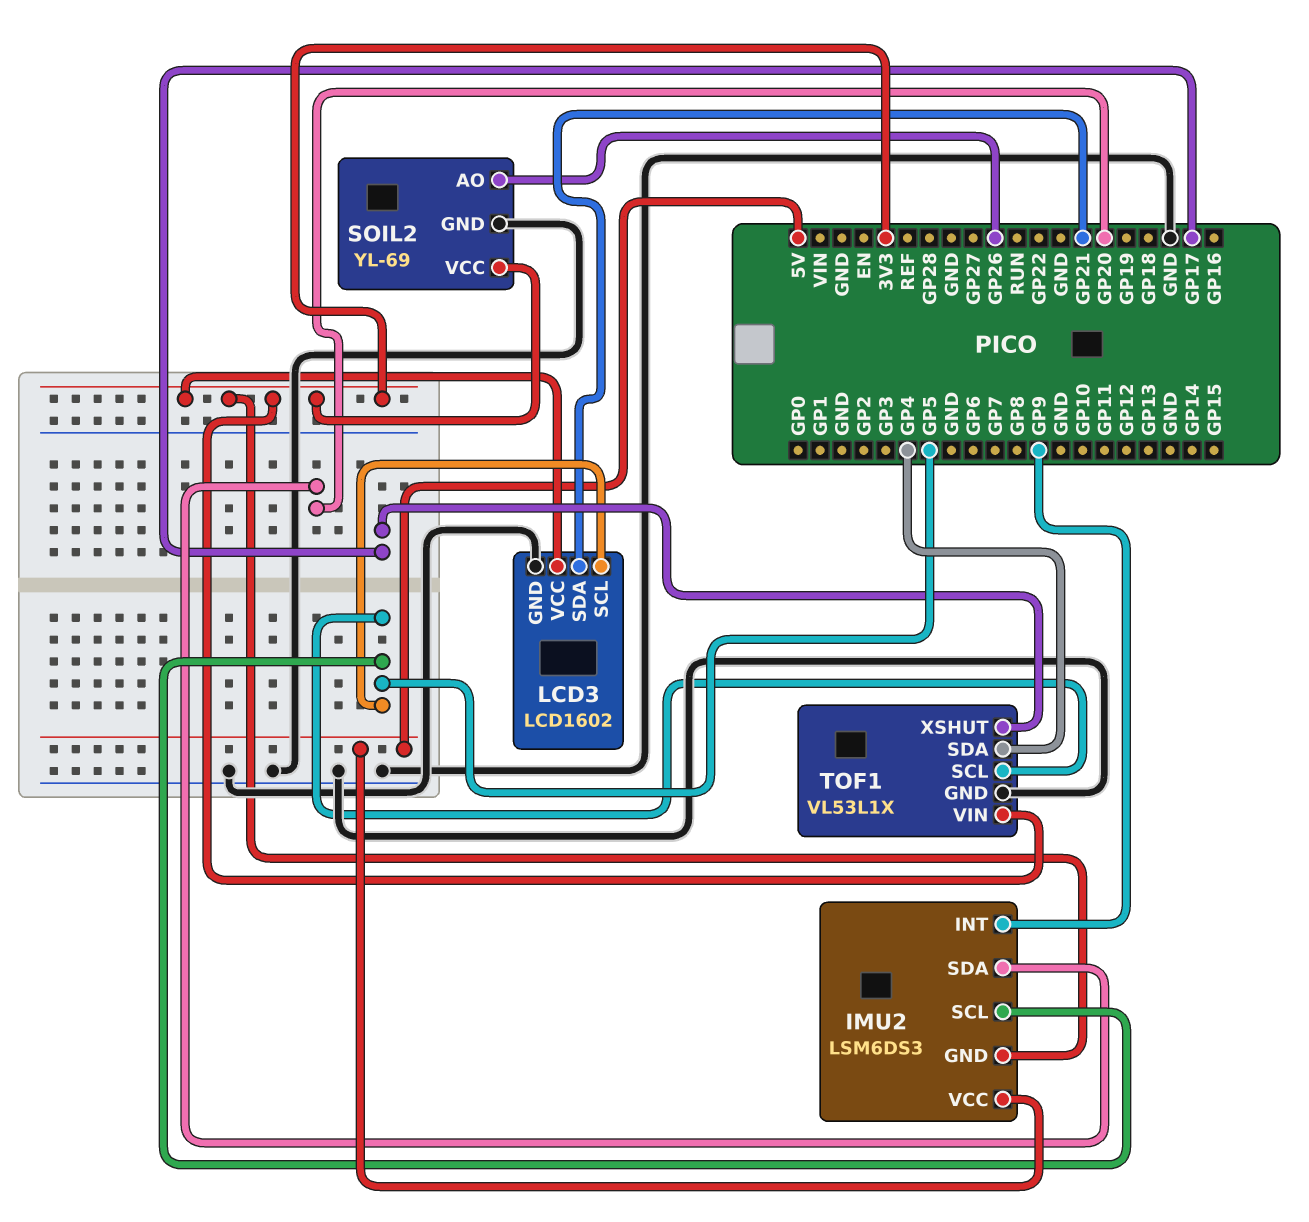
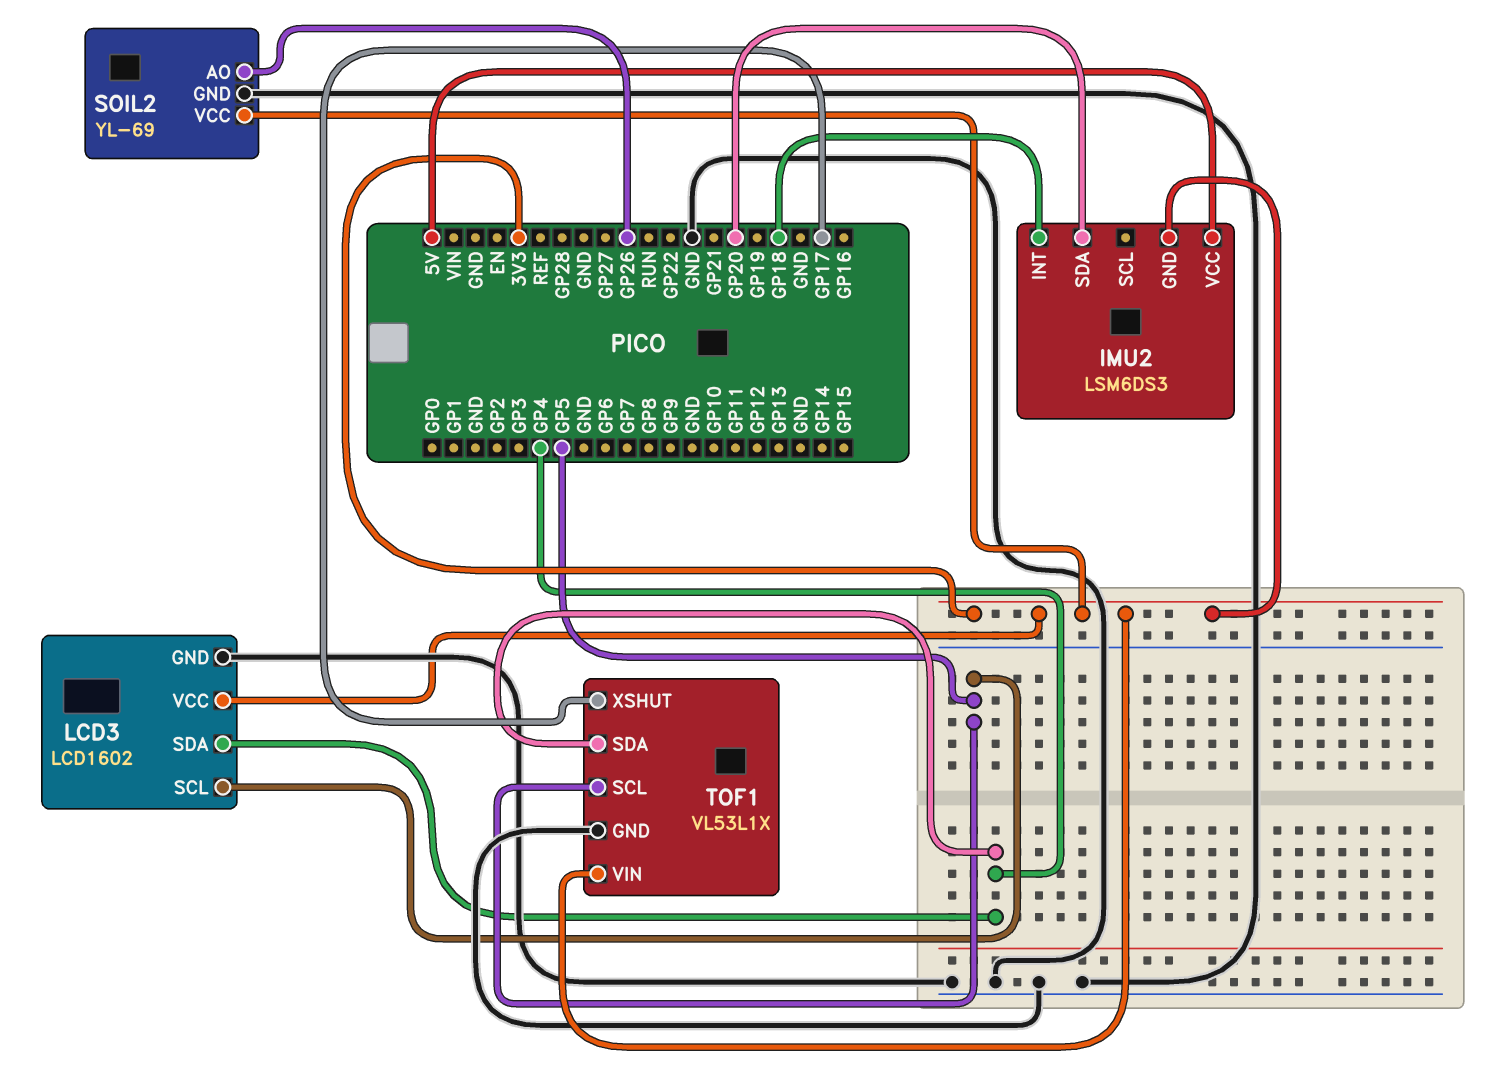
IMU2 pin INT: GP9 -> GP18
IMU2 pin SCL: GP5 -> none
LCD3 pin SDA: GP21 -> GP4

